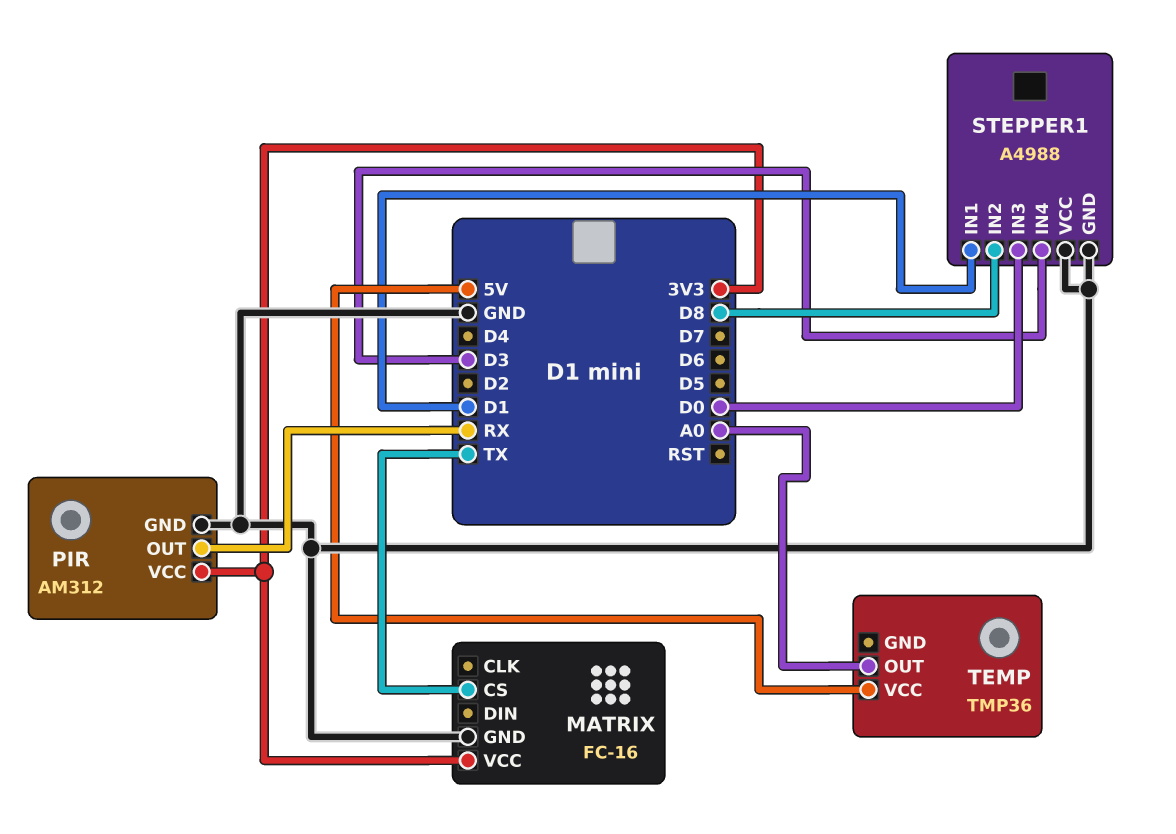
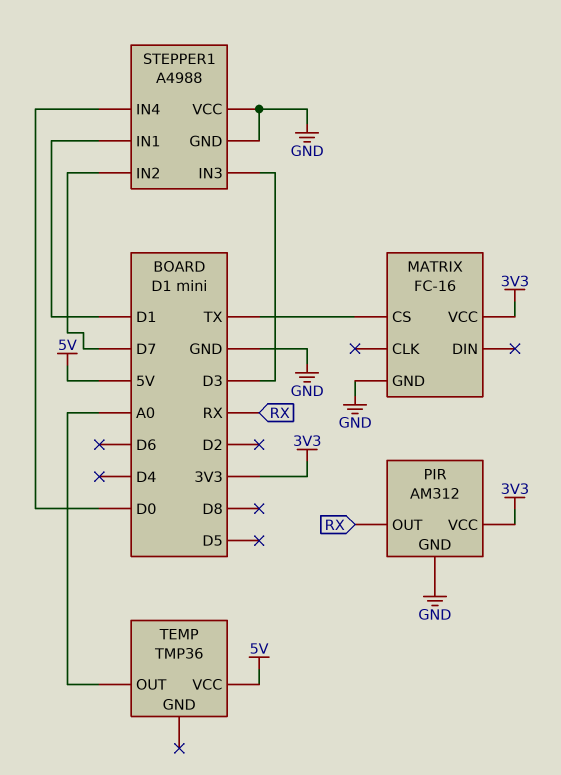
STEPPER1 pin IN2: D8 -> D7
STEPPER1 pin IN3: D0 -> D3
STEPPER1 pin IN4: D3 -> D0

